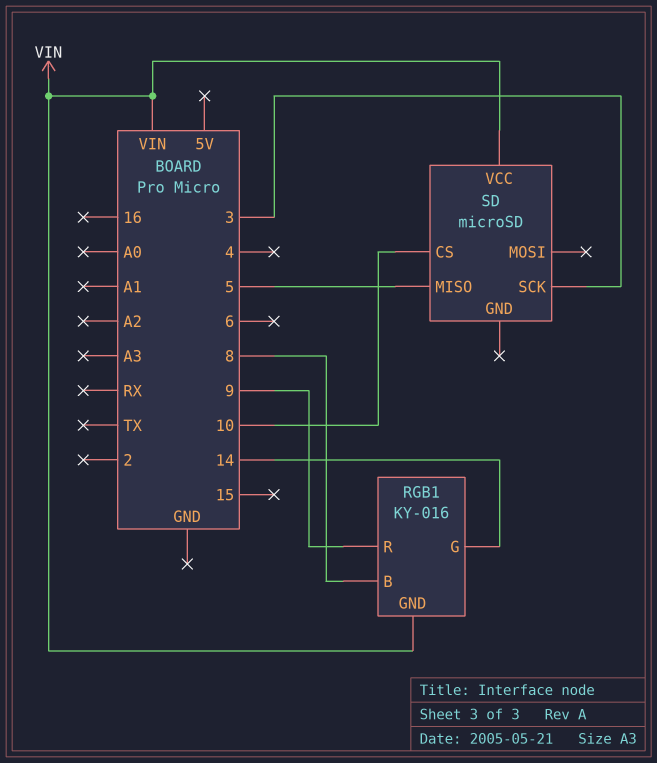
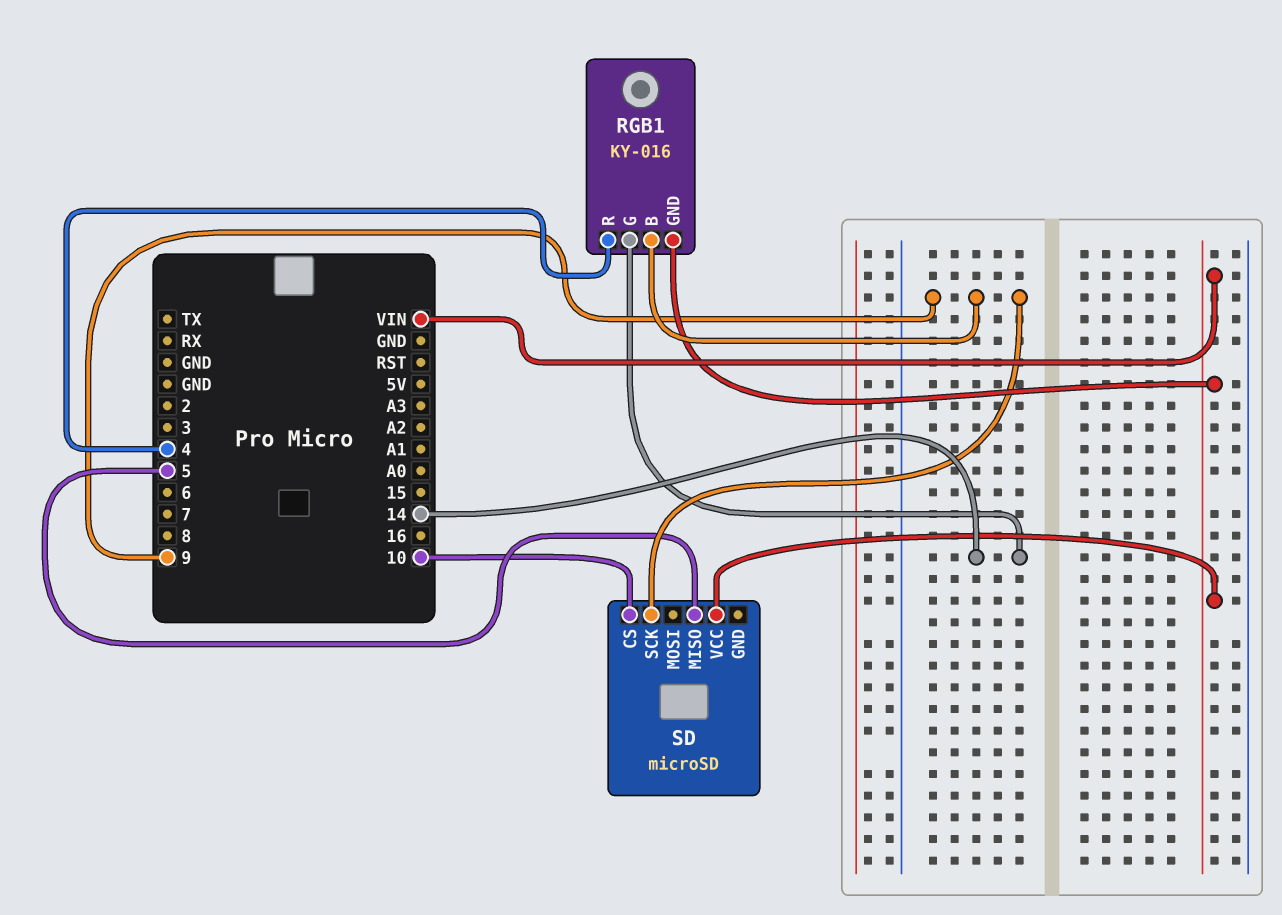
RGB1 pin B: 8 -> 9
RGB1 pin R: 9 -> 4
SD pin SCK: 3 -> 9

